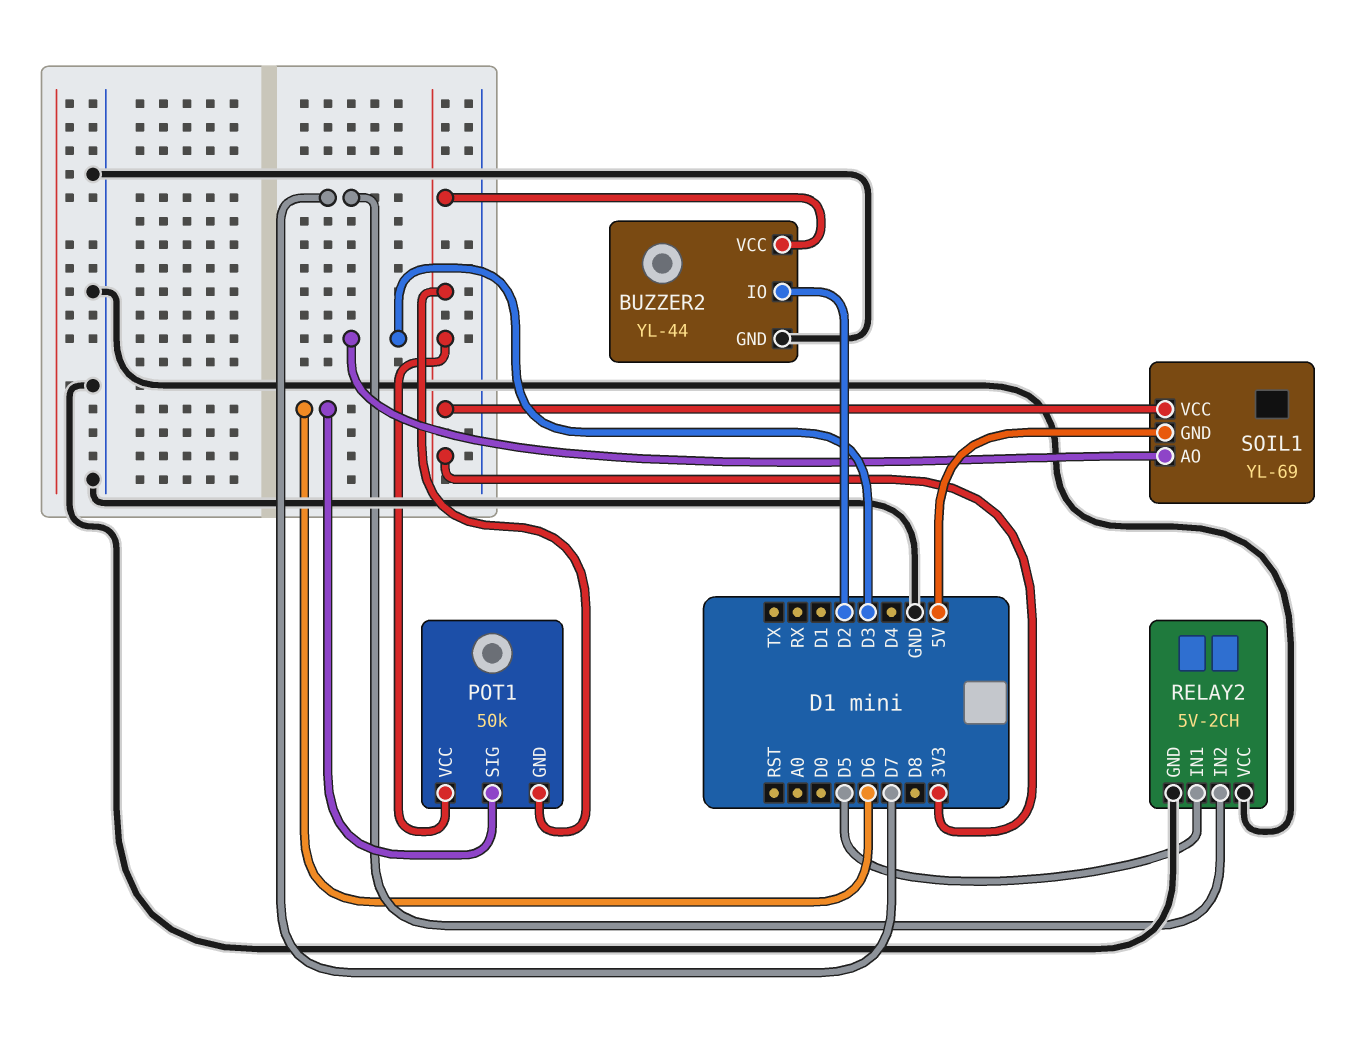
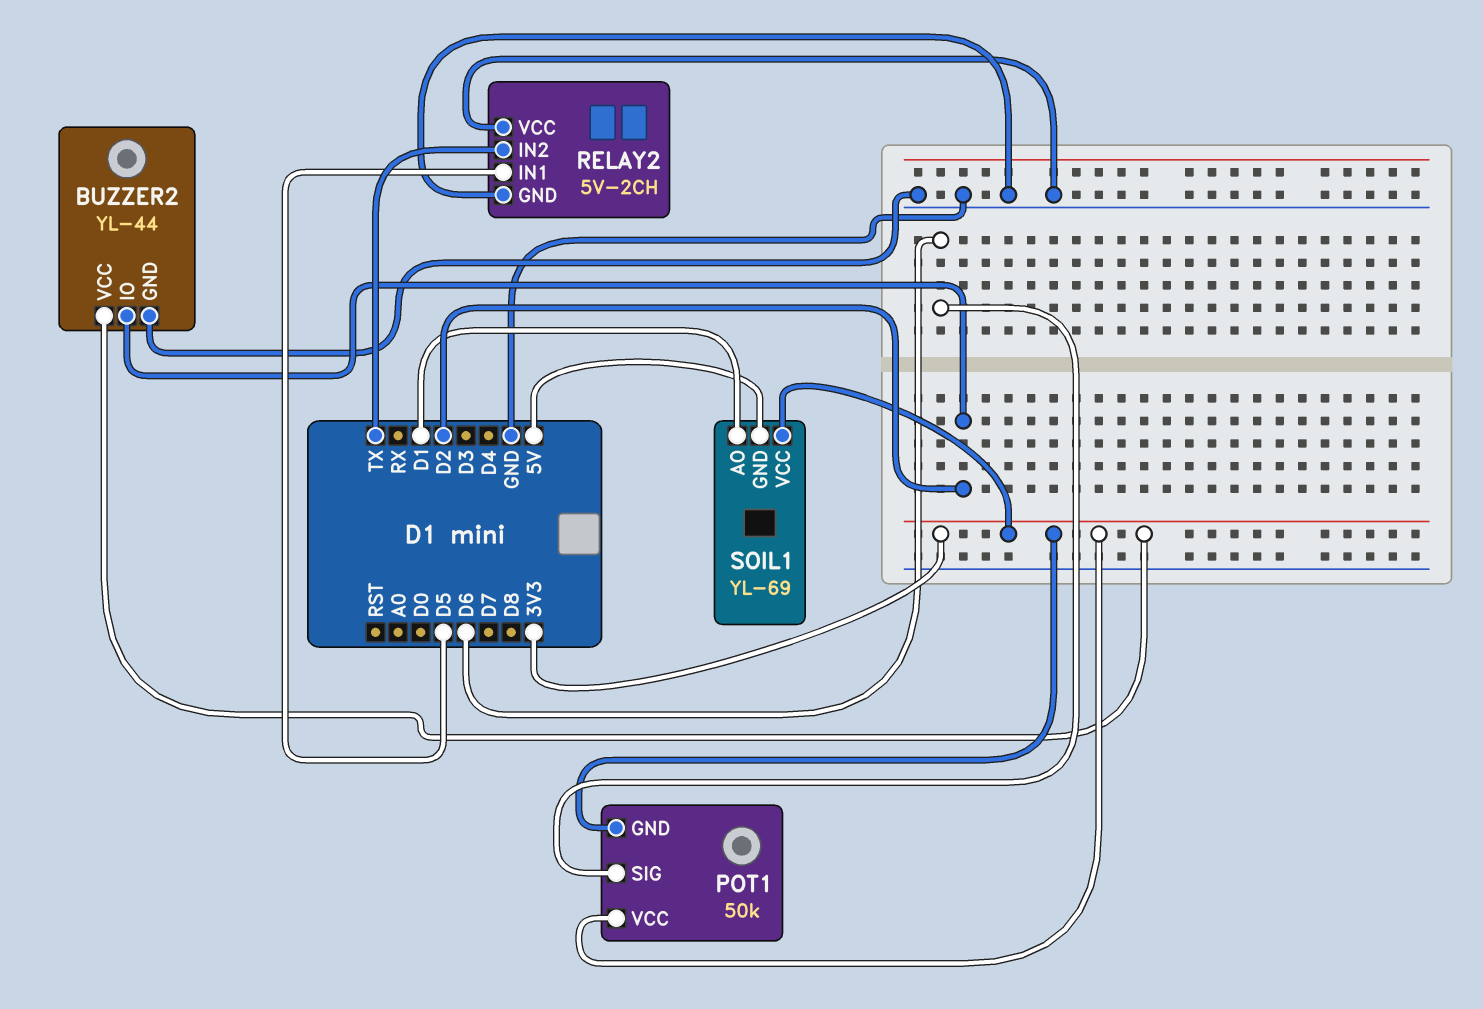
RELAY2 pin IN2: D7 -> TX
SOIL1 pin AO: D3 -> D1

